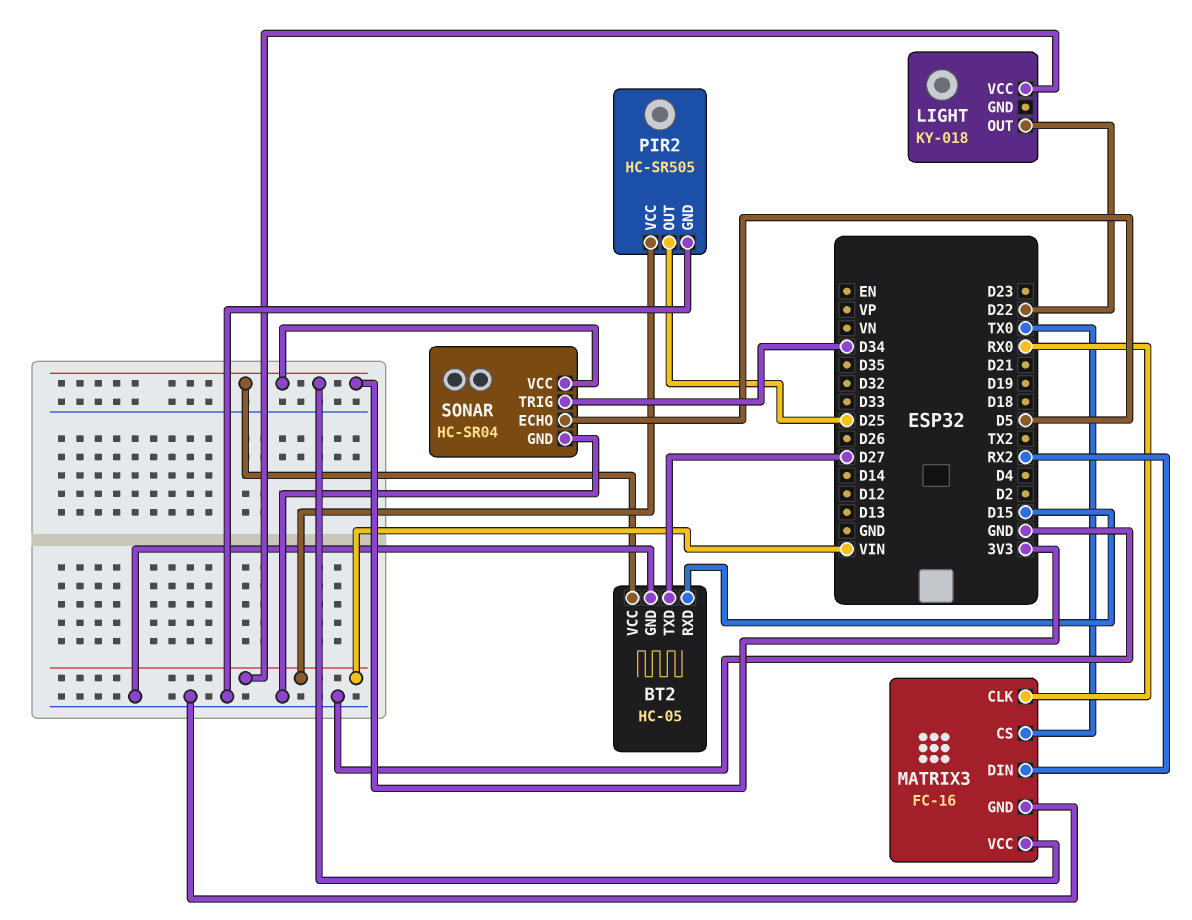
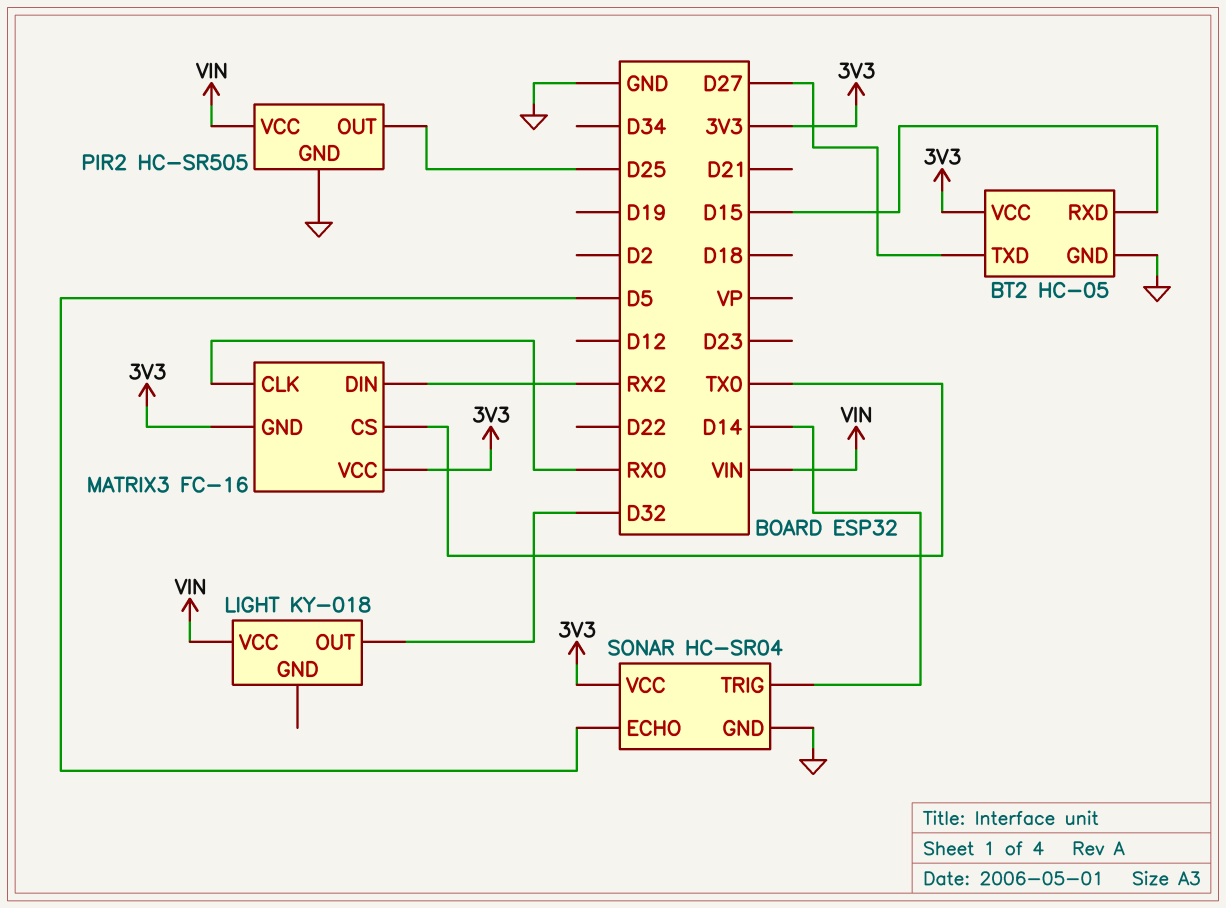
LIGHT pin OUT: D22 -> D32
MATRIX3 pin GND: GND -> 3V3
SONAR pin TRIG: D34 -> D14

